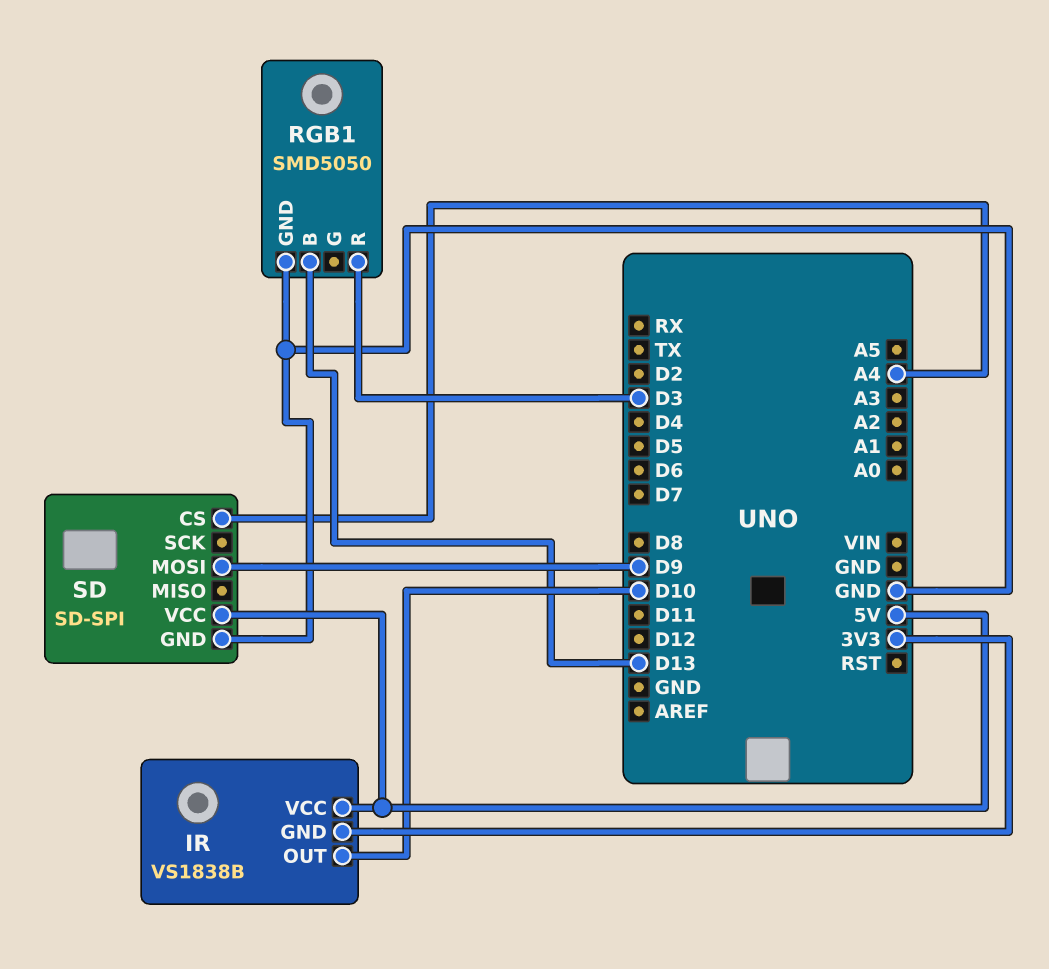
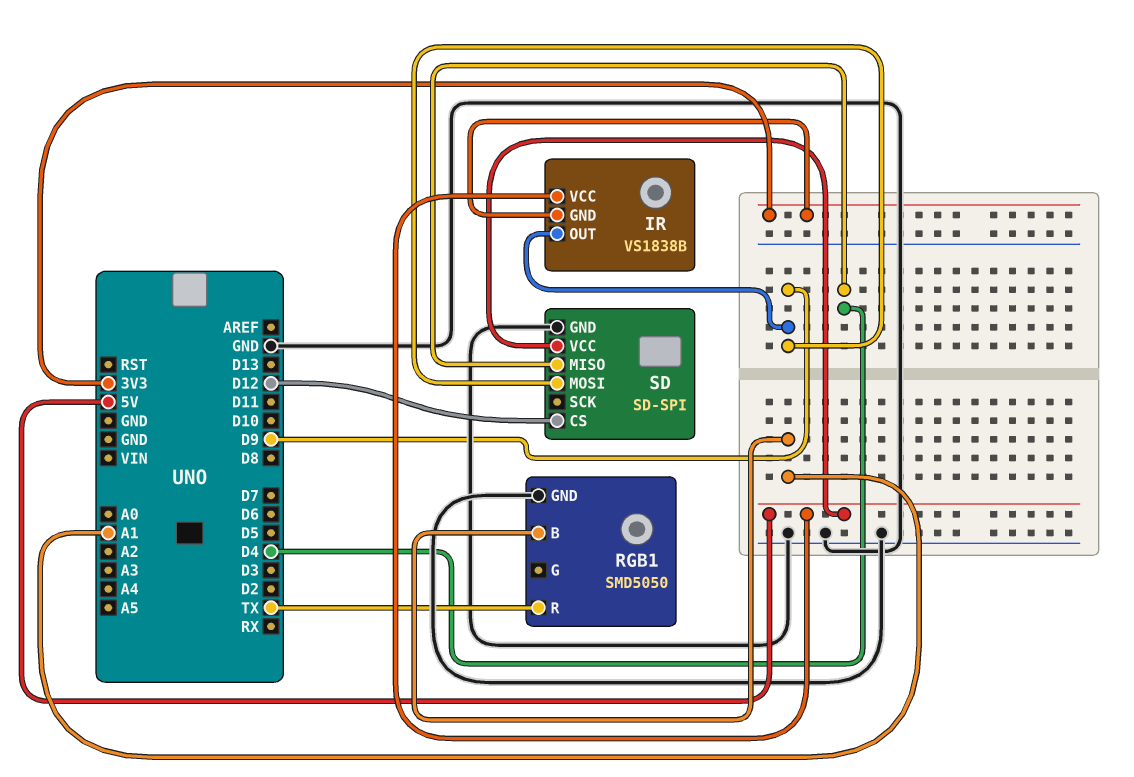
IR pin OUT: D10 -> D9
RGB1 pin B: D13 -> A1
RGB1 pin R: D3 -> TX
SD pin CS: A4 -> D12
SD pin MISO: none -> D4

